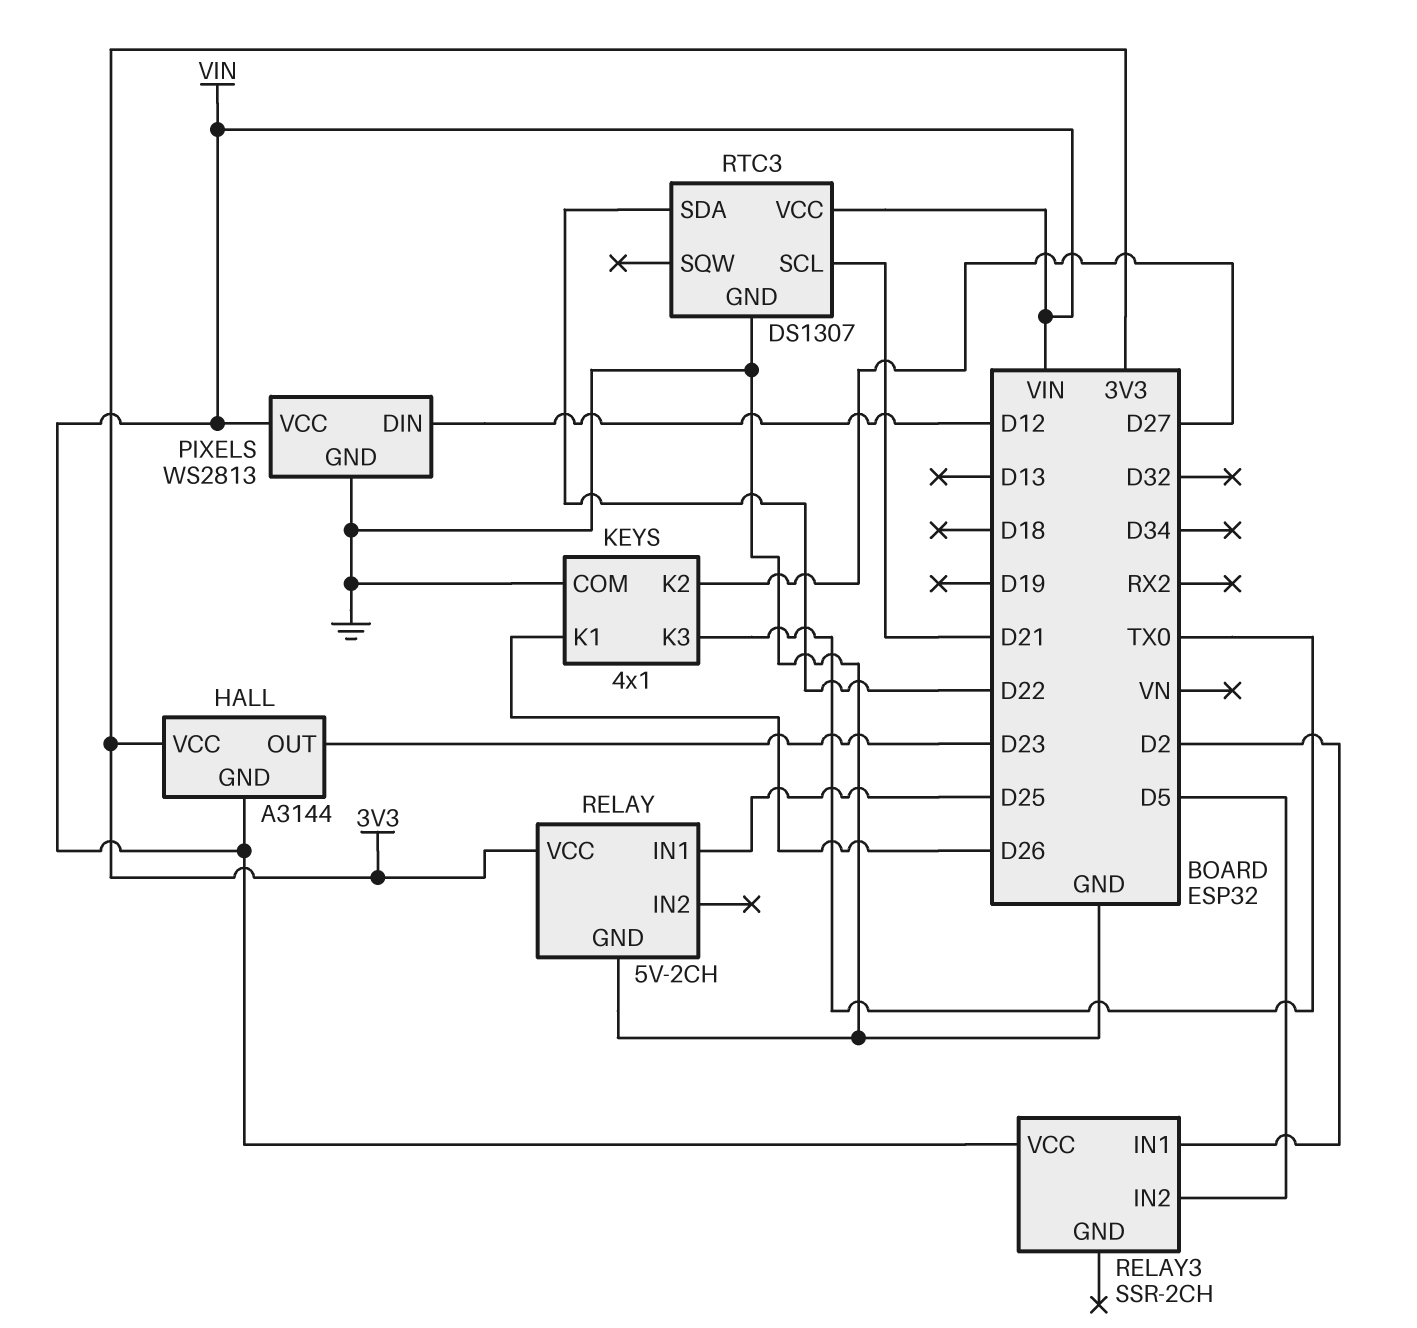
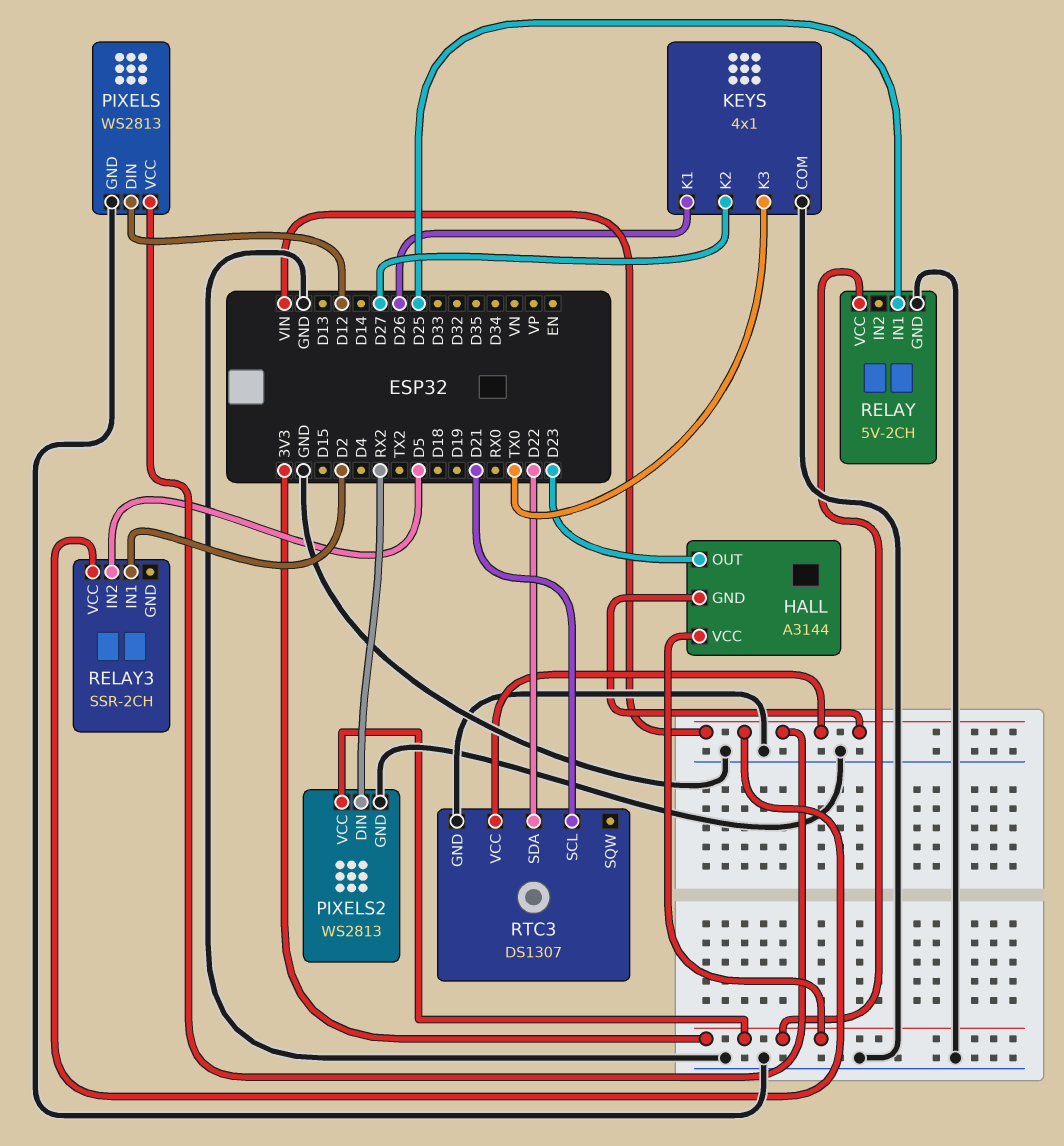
PIXELS2: none -> WS2813
PIXELS2 pin DIN: none -> RX2
PIXELS2 pin GND: none -> GND
PIXELS2 pin VCC: none -> 3V3

